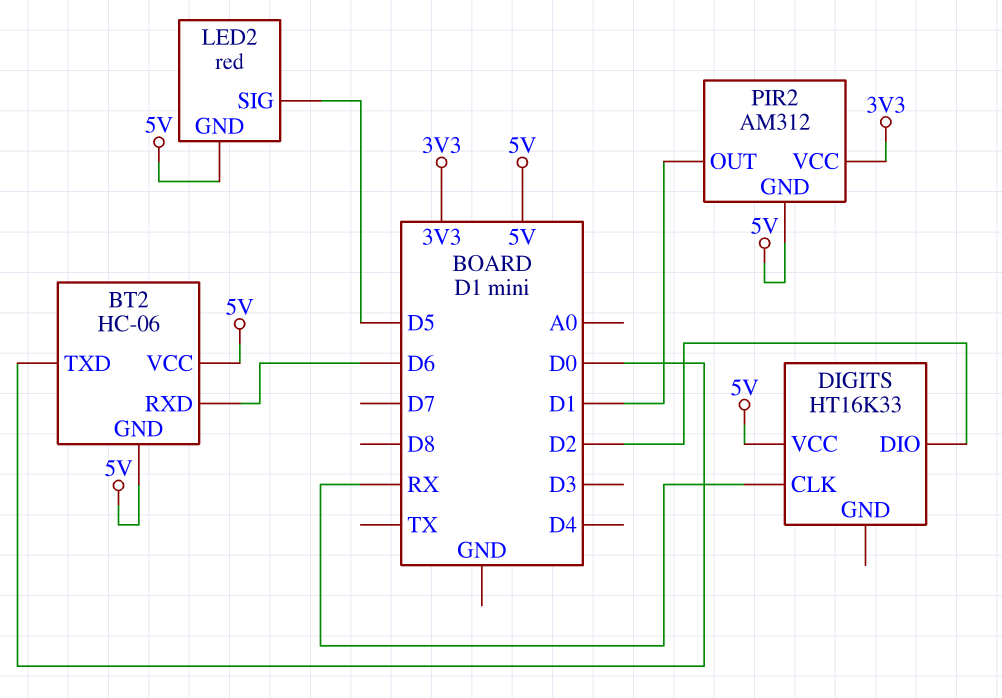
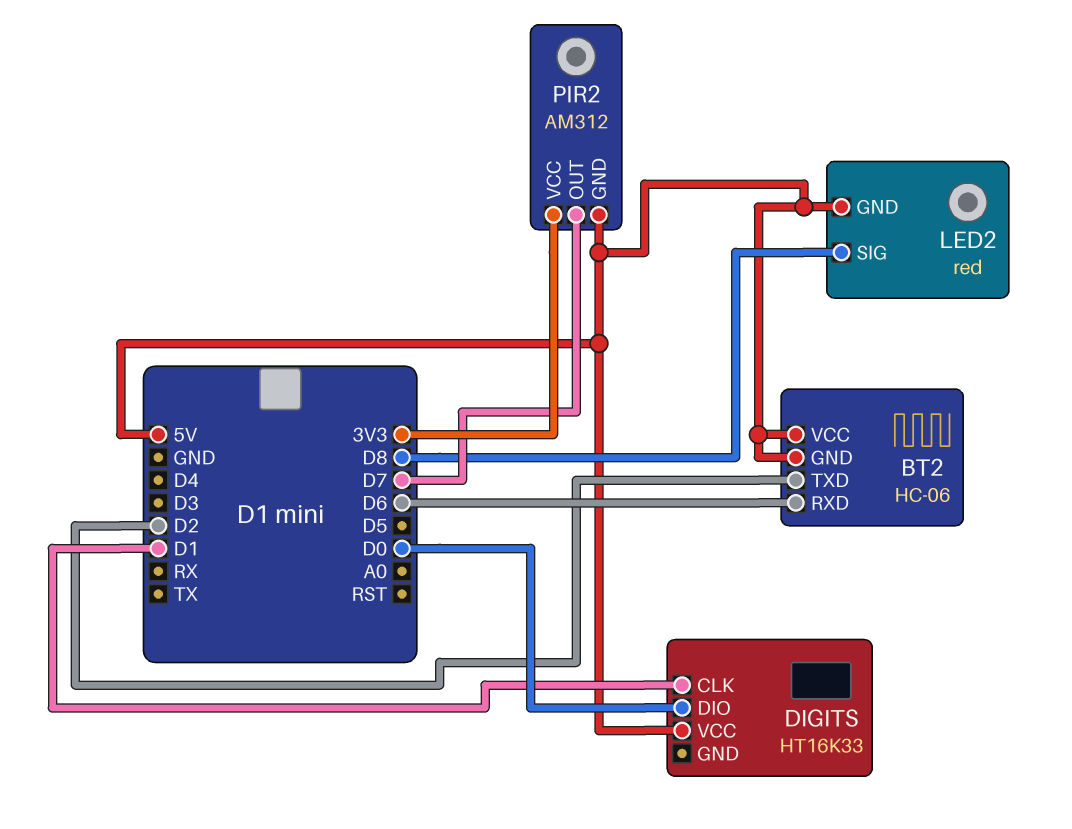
BT2 pin TXD: D0 -> D2
DIGITS pin CLK: RX -> D1
DIGITS pin DIO: D2 -> D0
LED2 pin SIG: D5 -> D8
PIR2 pin OUT: D1 -> D7

